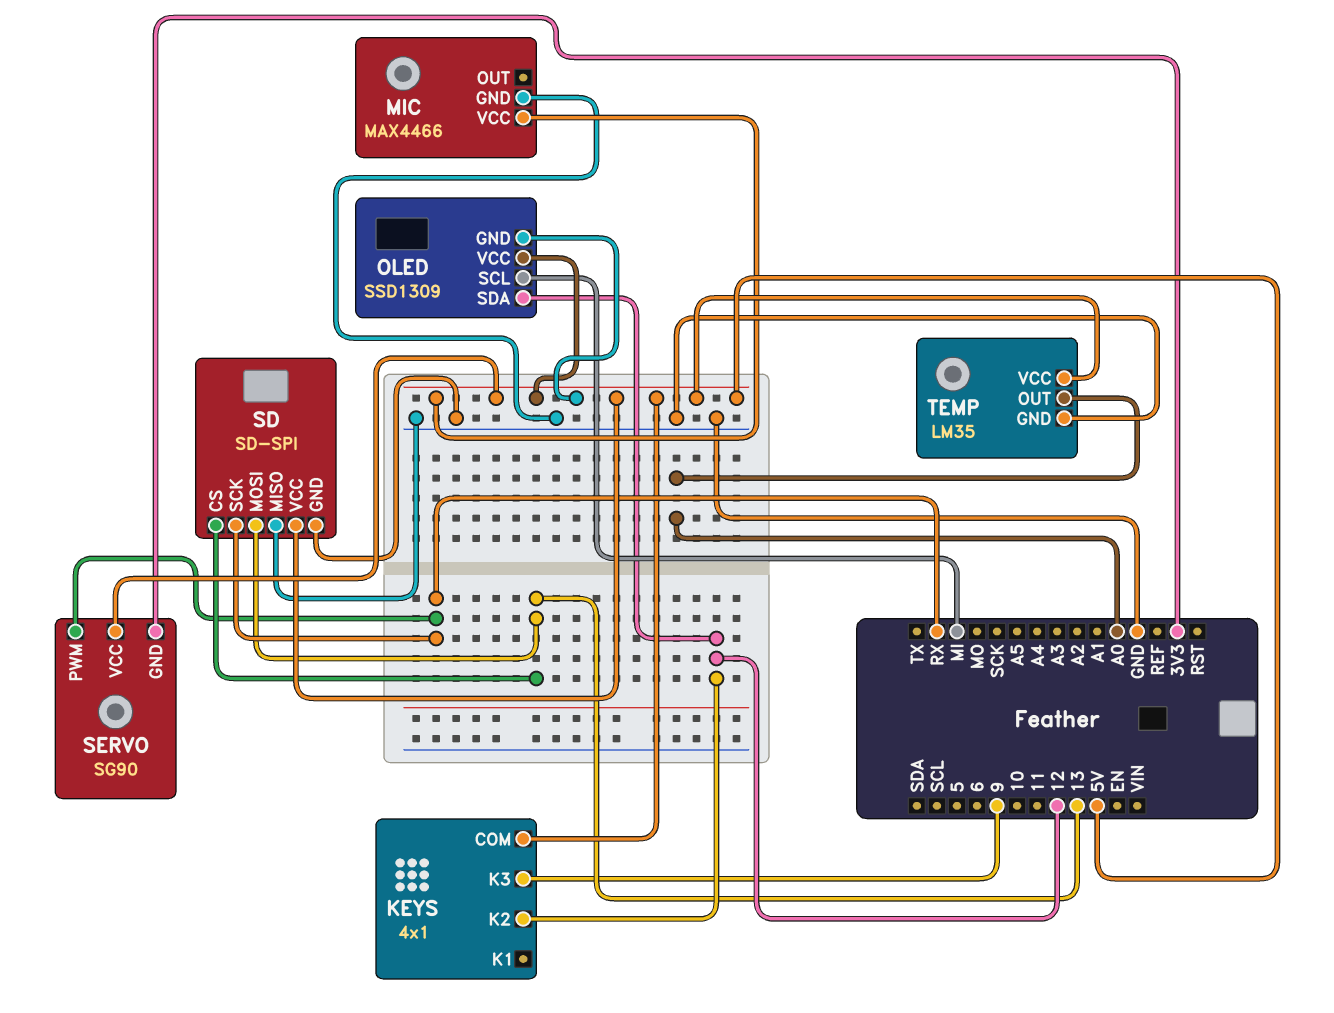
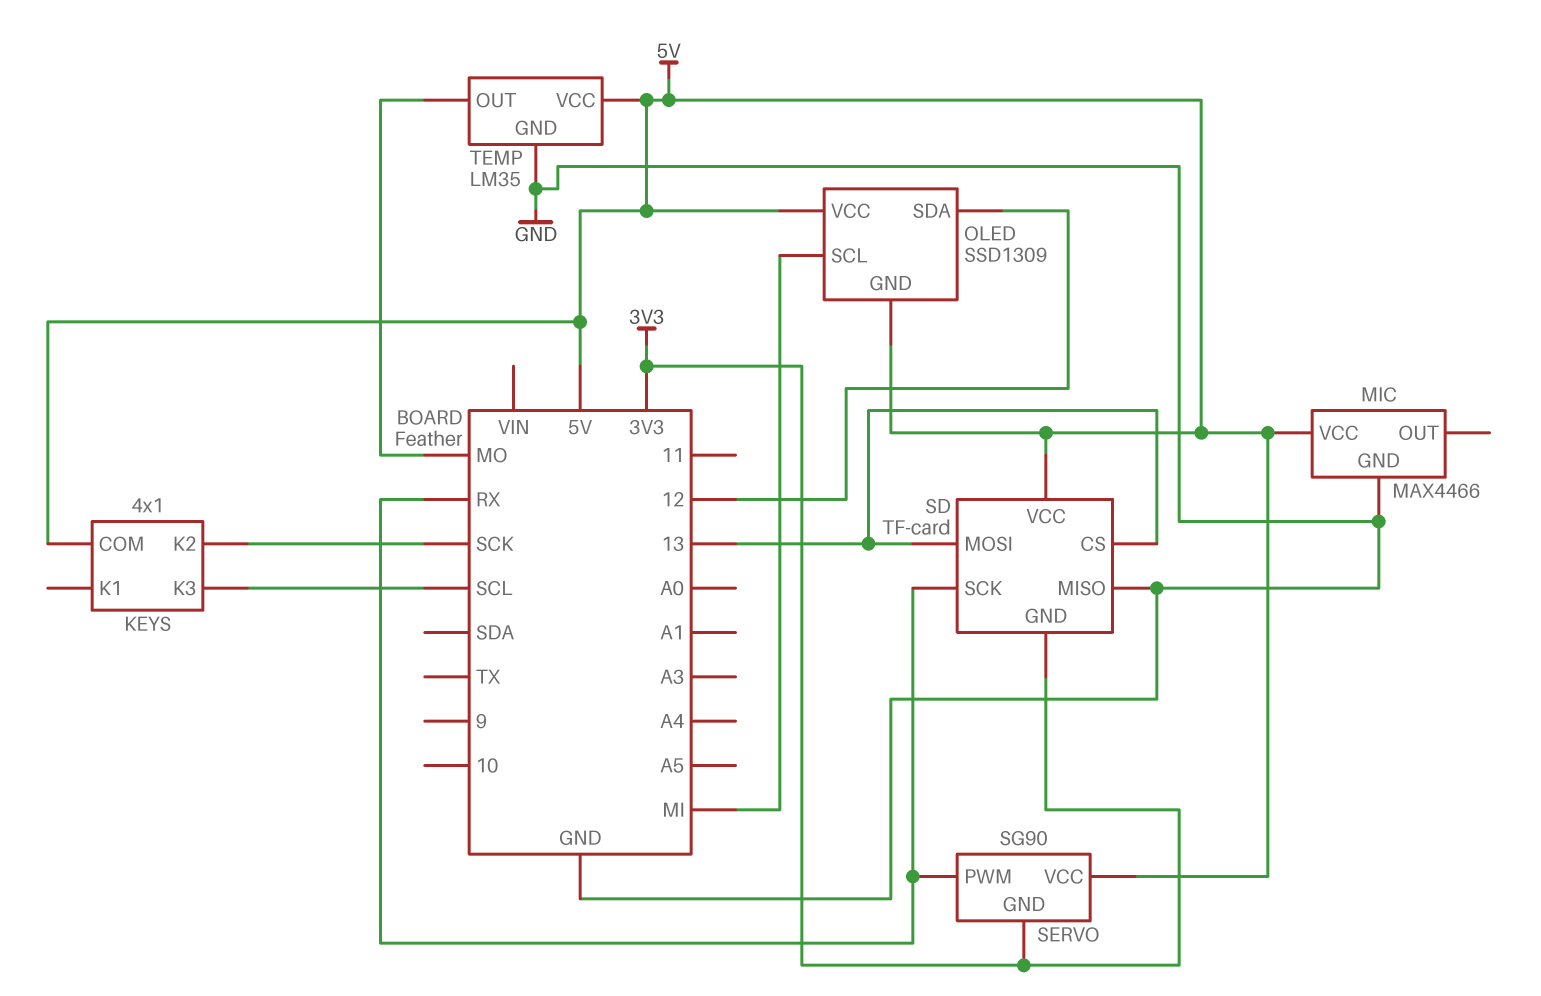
KEYS pin K2: 12 -> SCK
KEYS pin K3: 9 -> SCL
SD: SD-SPI -> TF-card
SD pin GND: GND -> 3V3
TEMP pin OUT: A0 -> MO

